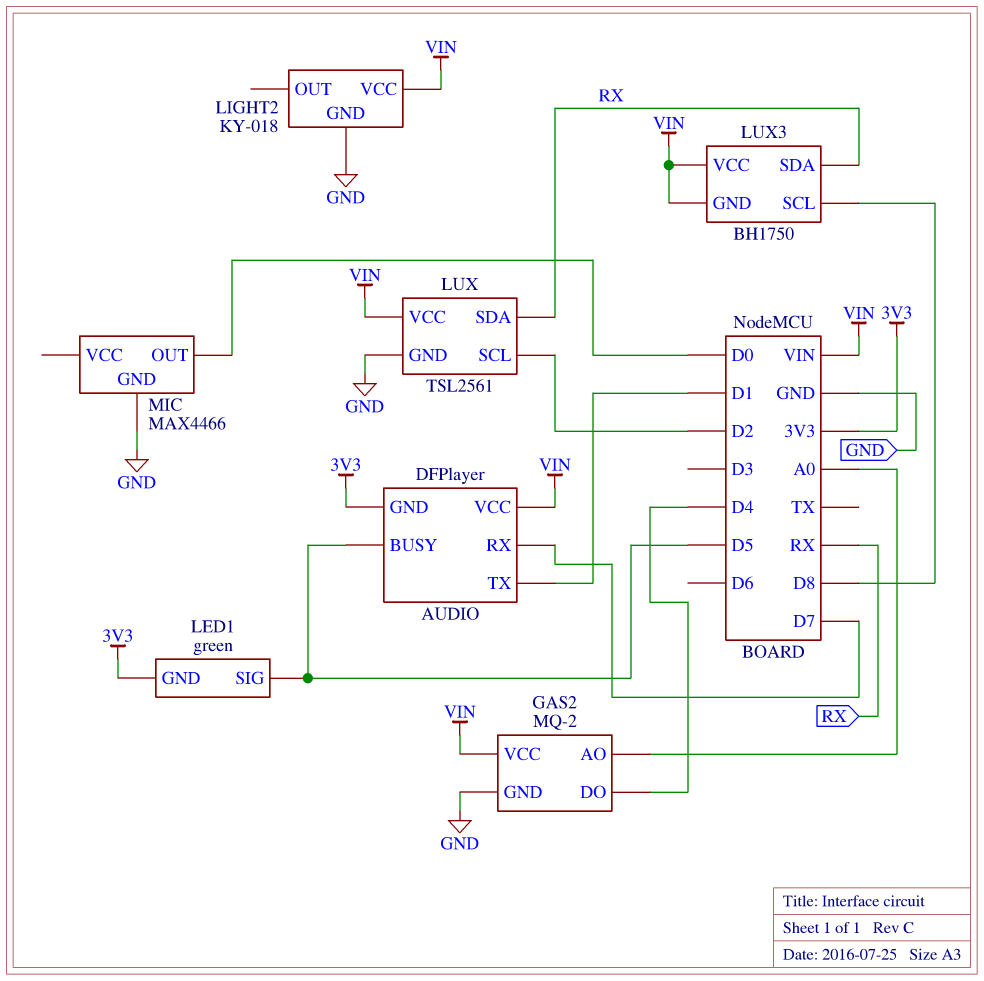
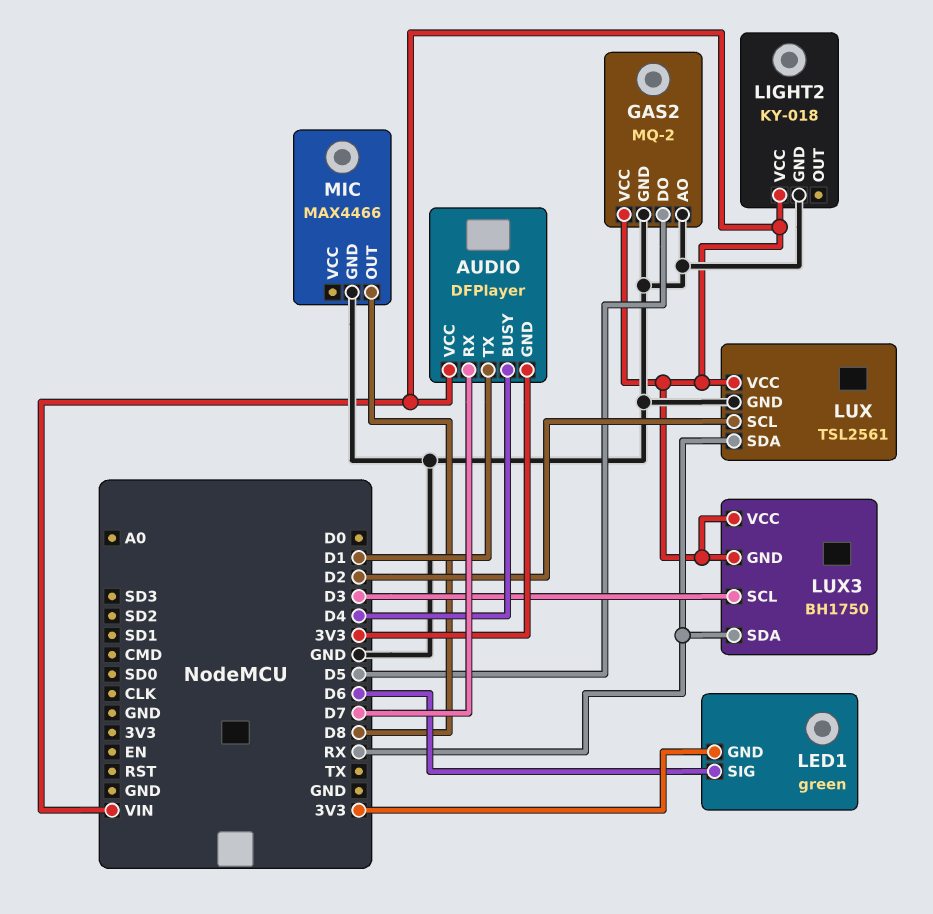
AUDIO pin BUSY: D5 -> D4
GAS2 pin AO: A0 -> GND
GAS2 pin DO: D4 -> D5
LED1 pin SIG: D5 -> D6
LUX3 pin SCL: D8 -> D3
MIC pin OUT: D0 -> D8

